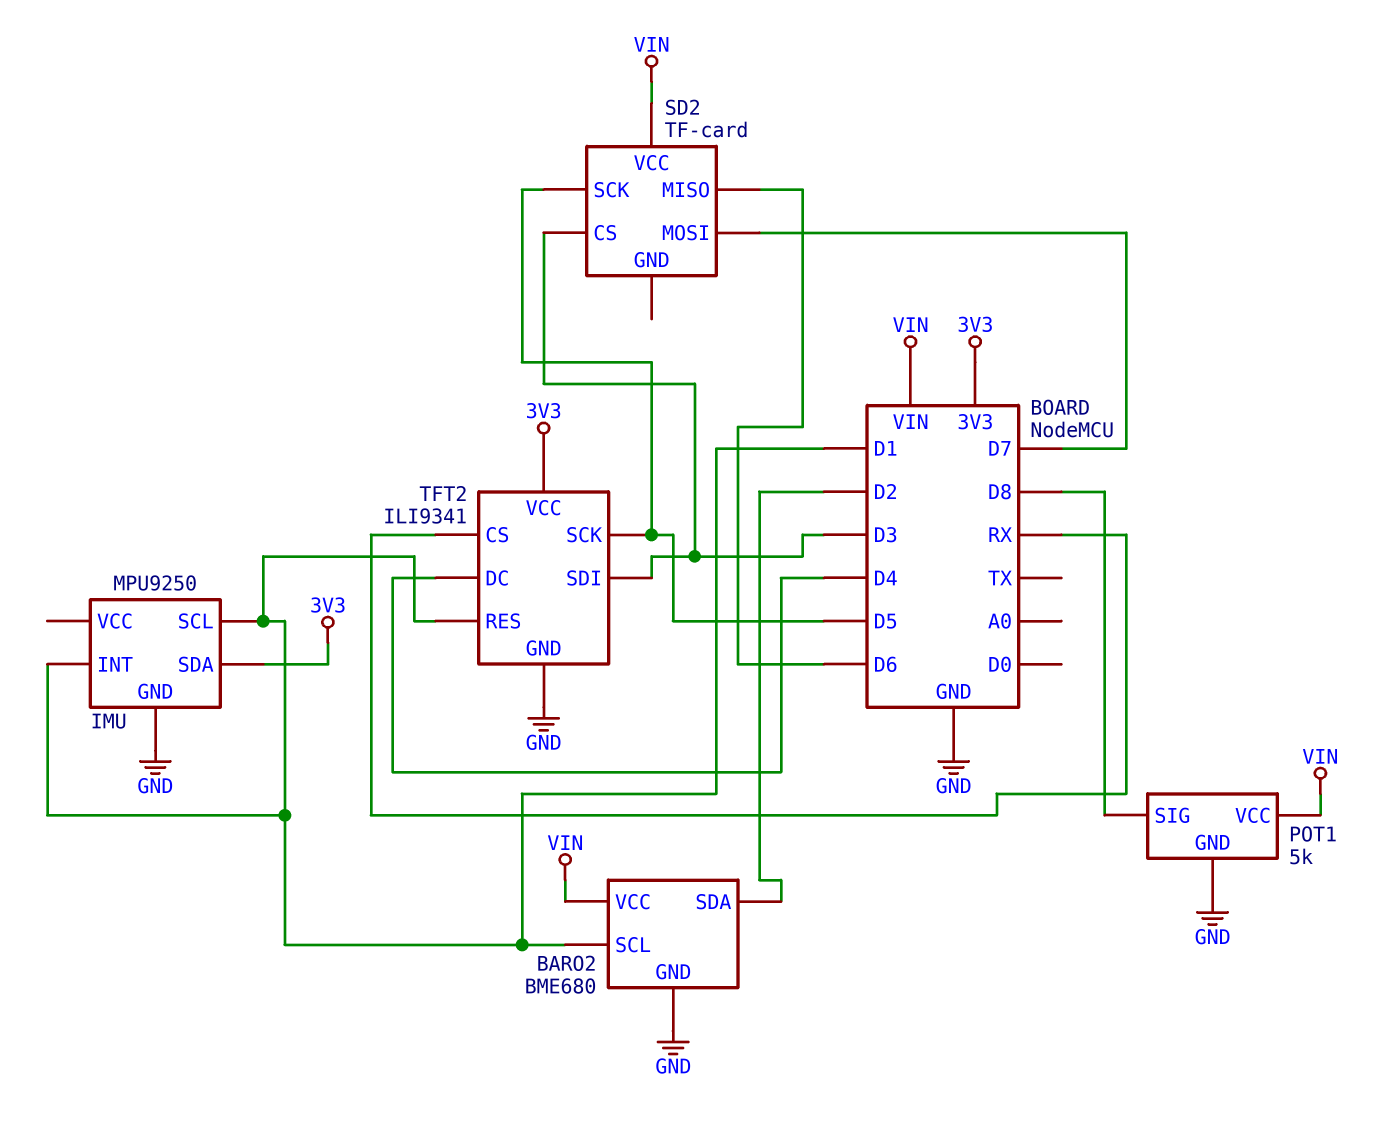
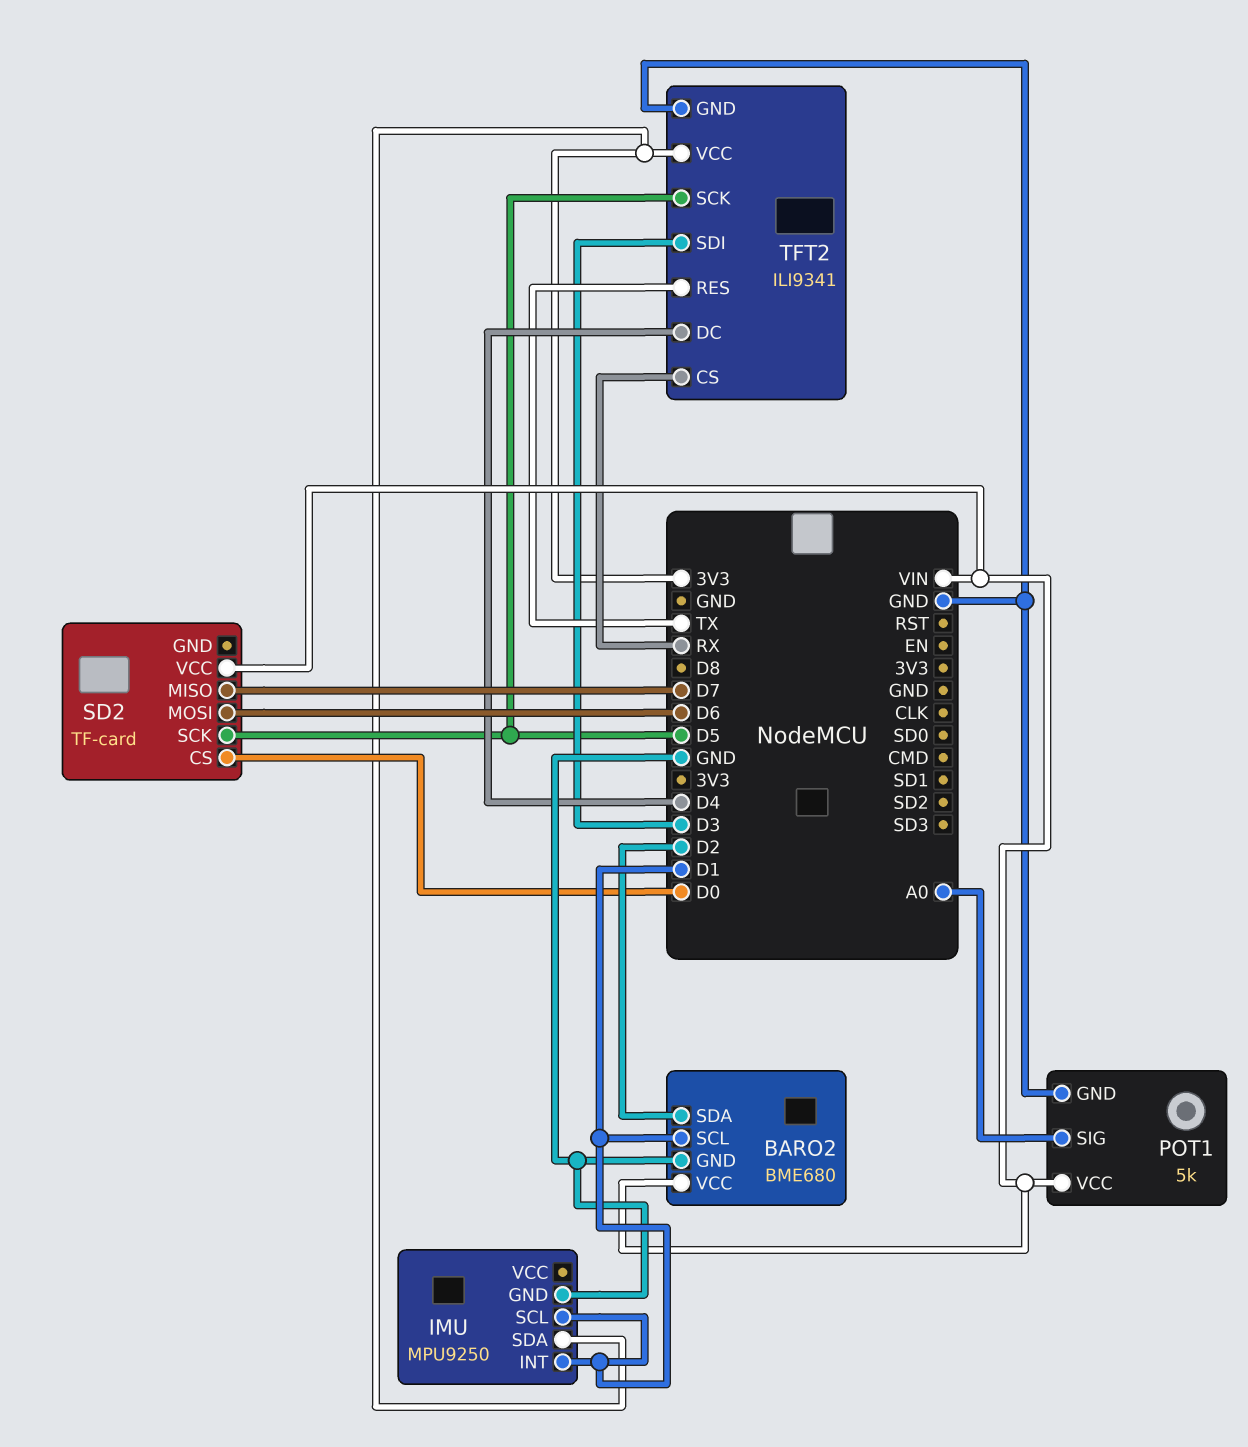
POT1 pin SIG: D8 -> A0
SD2 pin CS: D3 -> D0
SD2 pin MISO: D6 -> D7
SD2 pin MOSI: D7 -> D6
TFT2 pin RES: D1 -> TX

